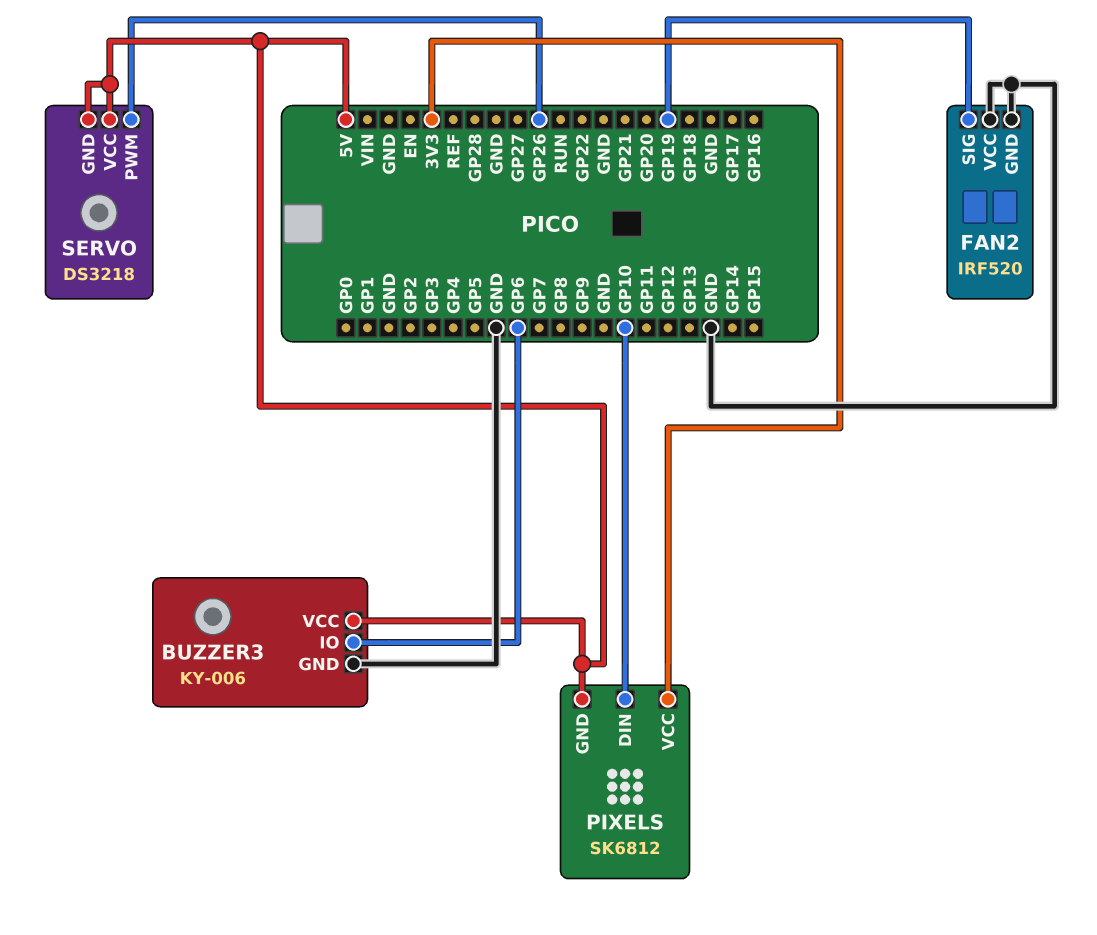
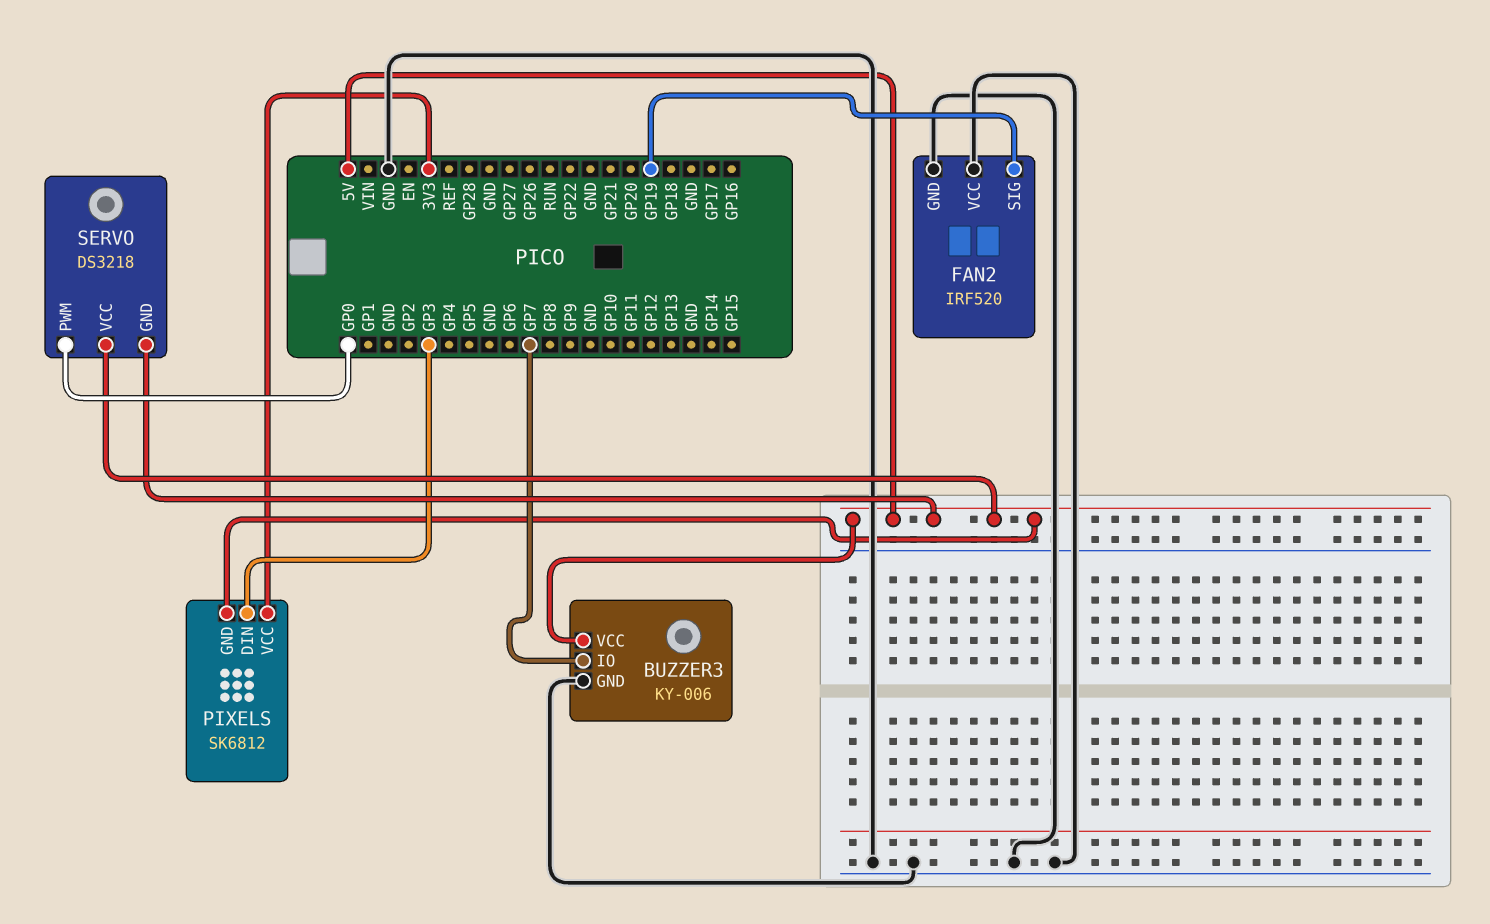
BUZZER3 pin IO: GP6 -> GP7
PIXELS pin DIN: GP10 -> GP3
SERVO pin PWM: GP26 -> GP0

